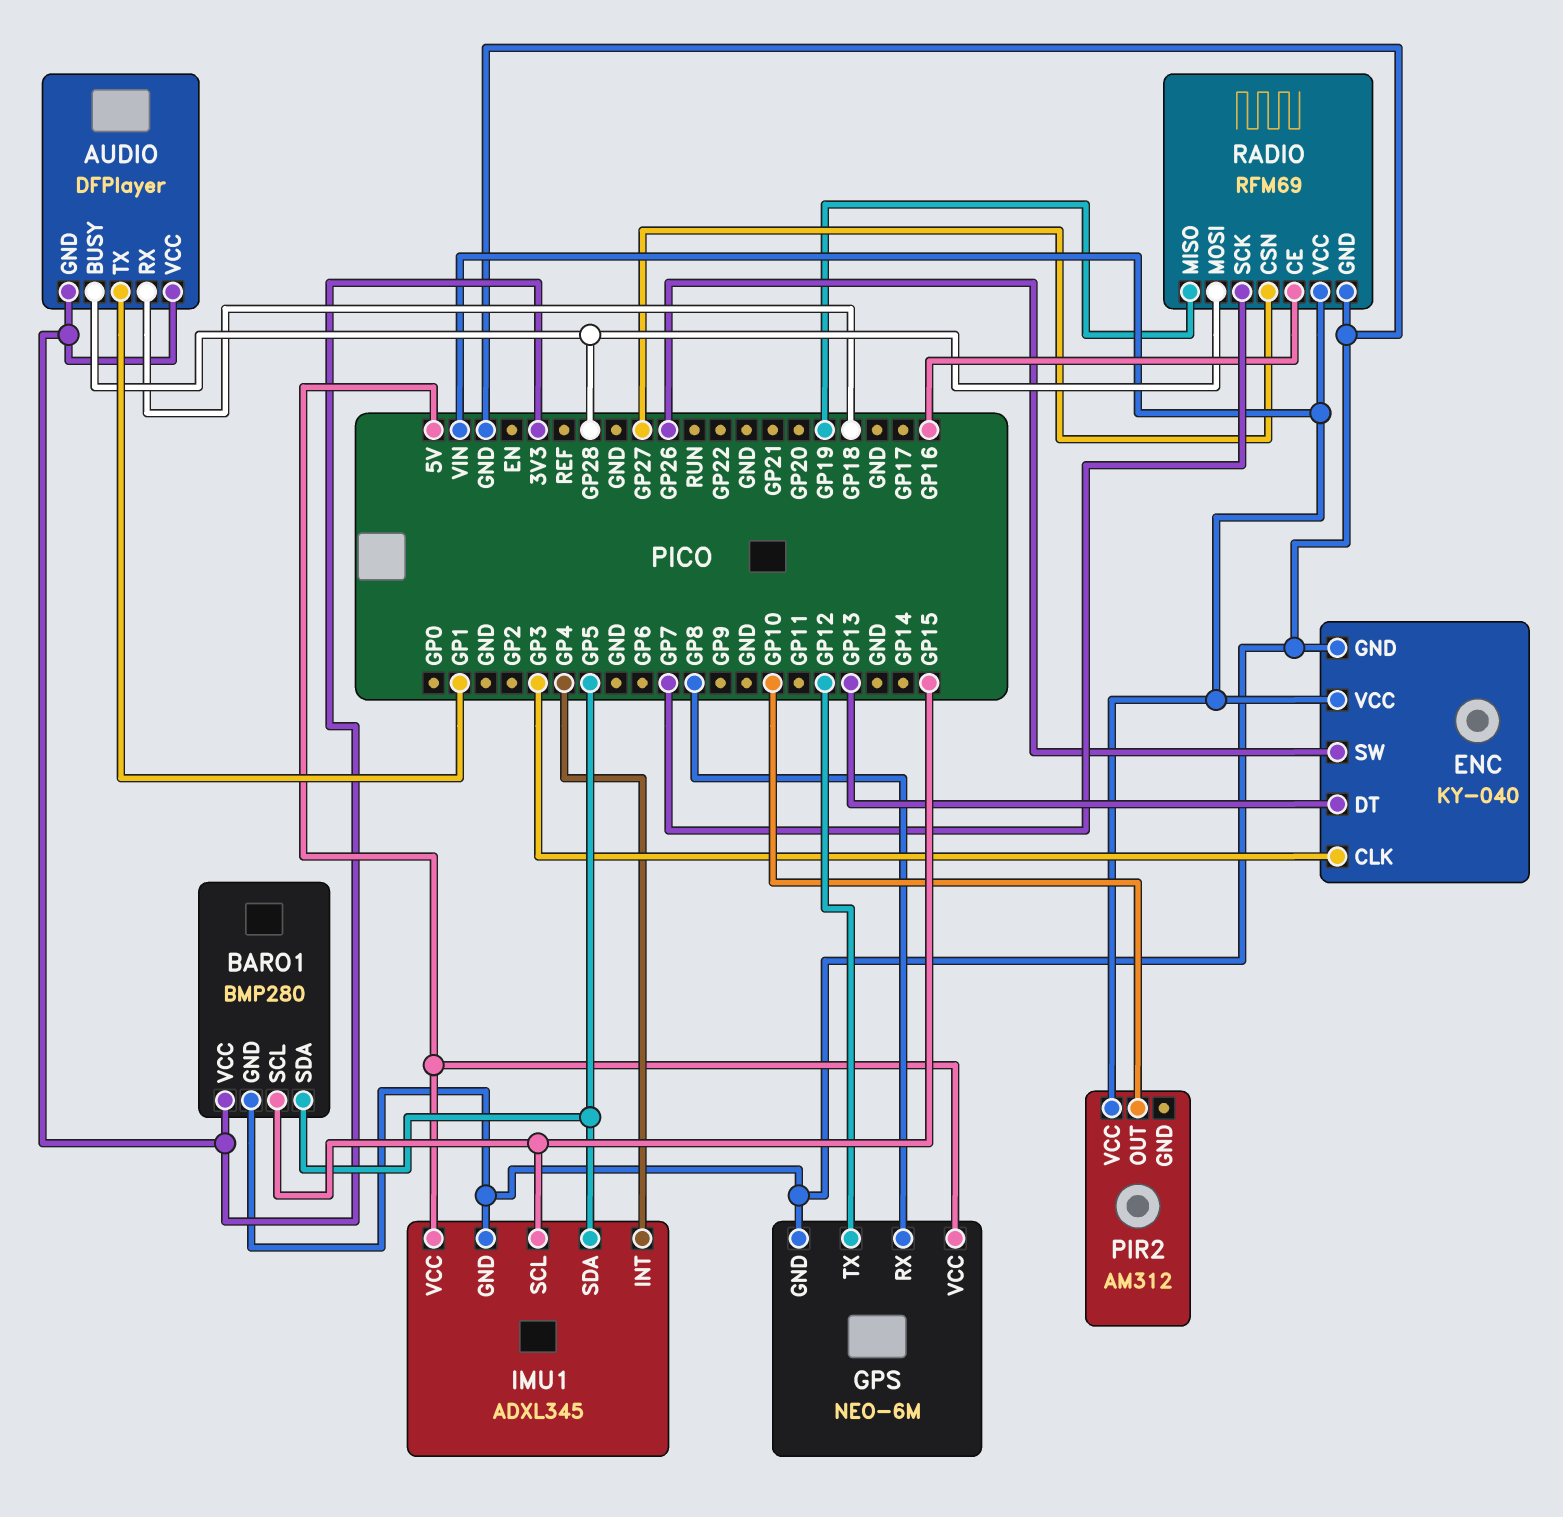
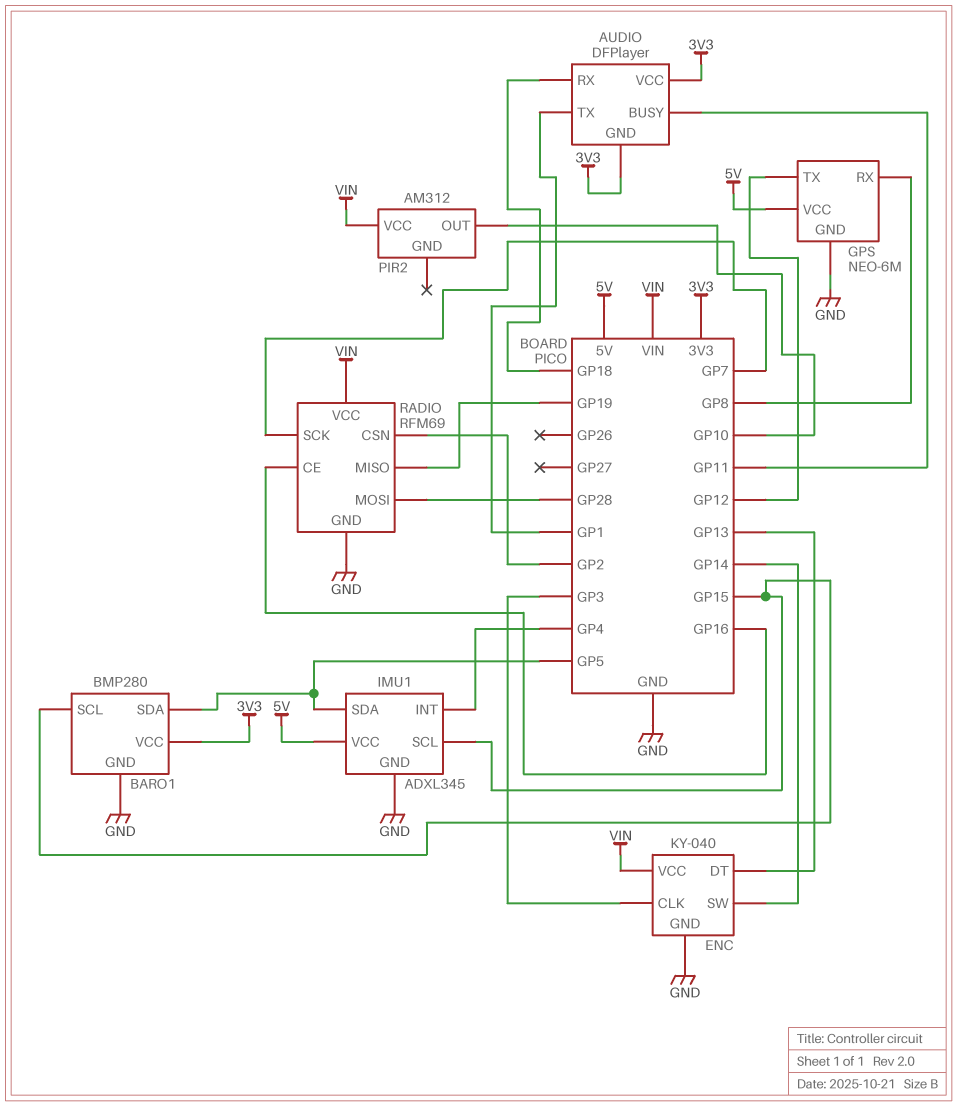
AUDIO pin BUSY: GP28 -> GP11
ENC pin SW: GP26 -> GP14
RADIO pin CSN: GP27 -> GP2

